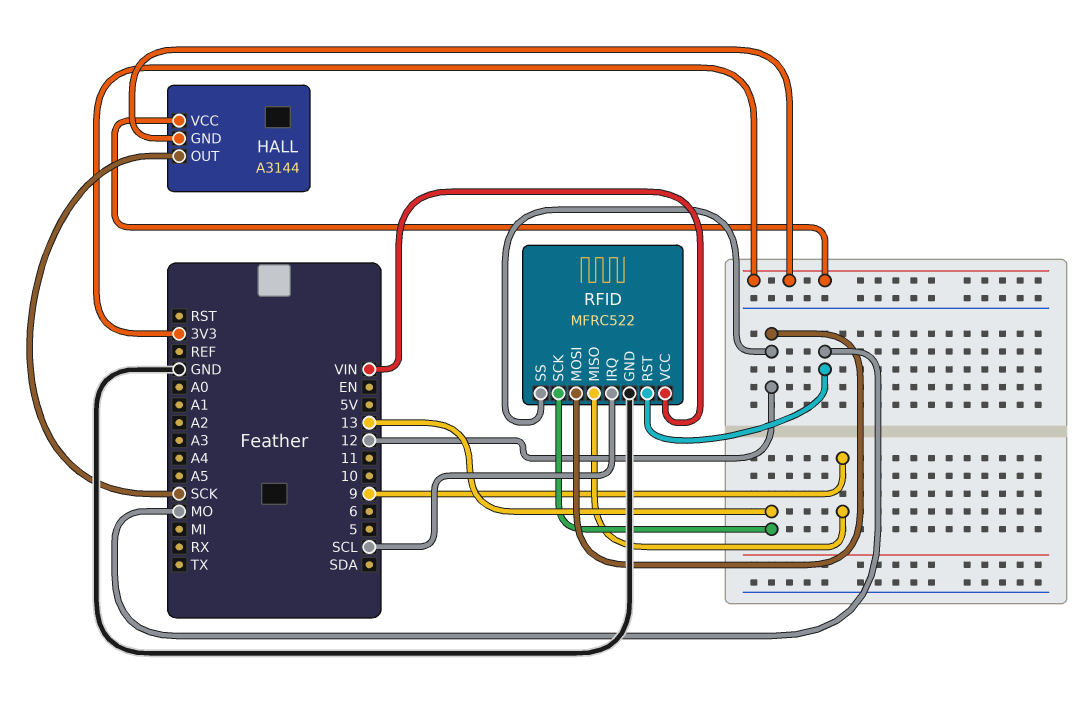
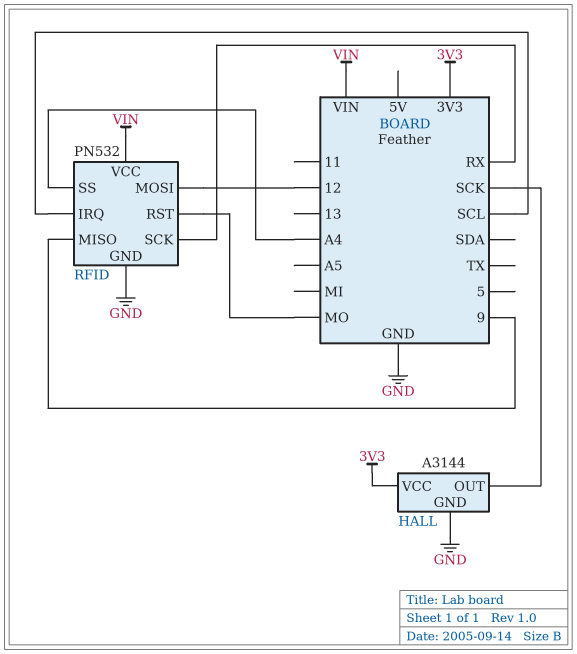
HALL pin GND: 3V3 -> GND
RFID: MFRC522 -> PN532
RFID pin SCK: 13 -> RX
RFID pin SS: 12 -> A4

